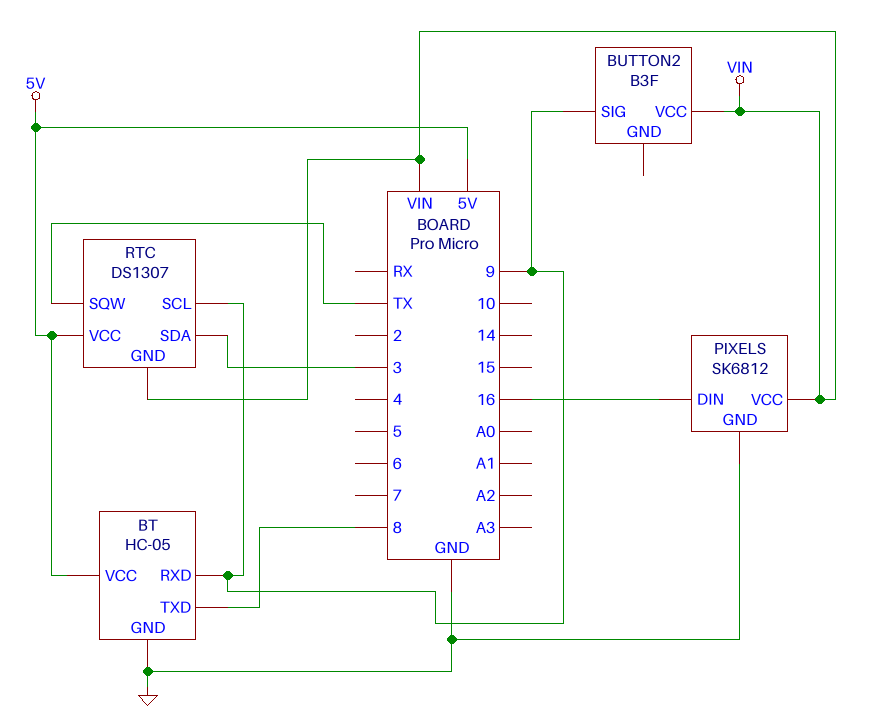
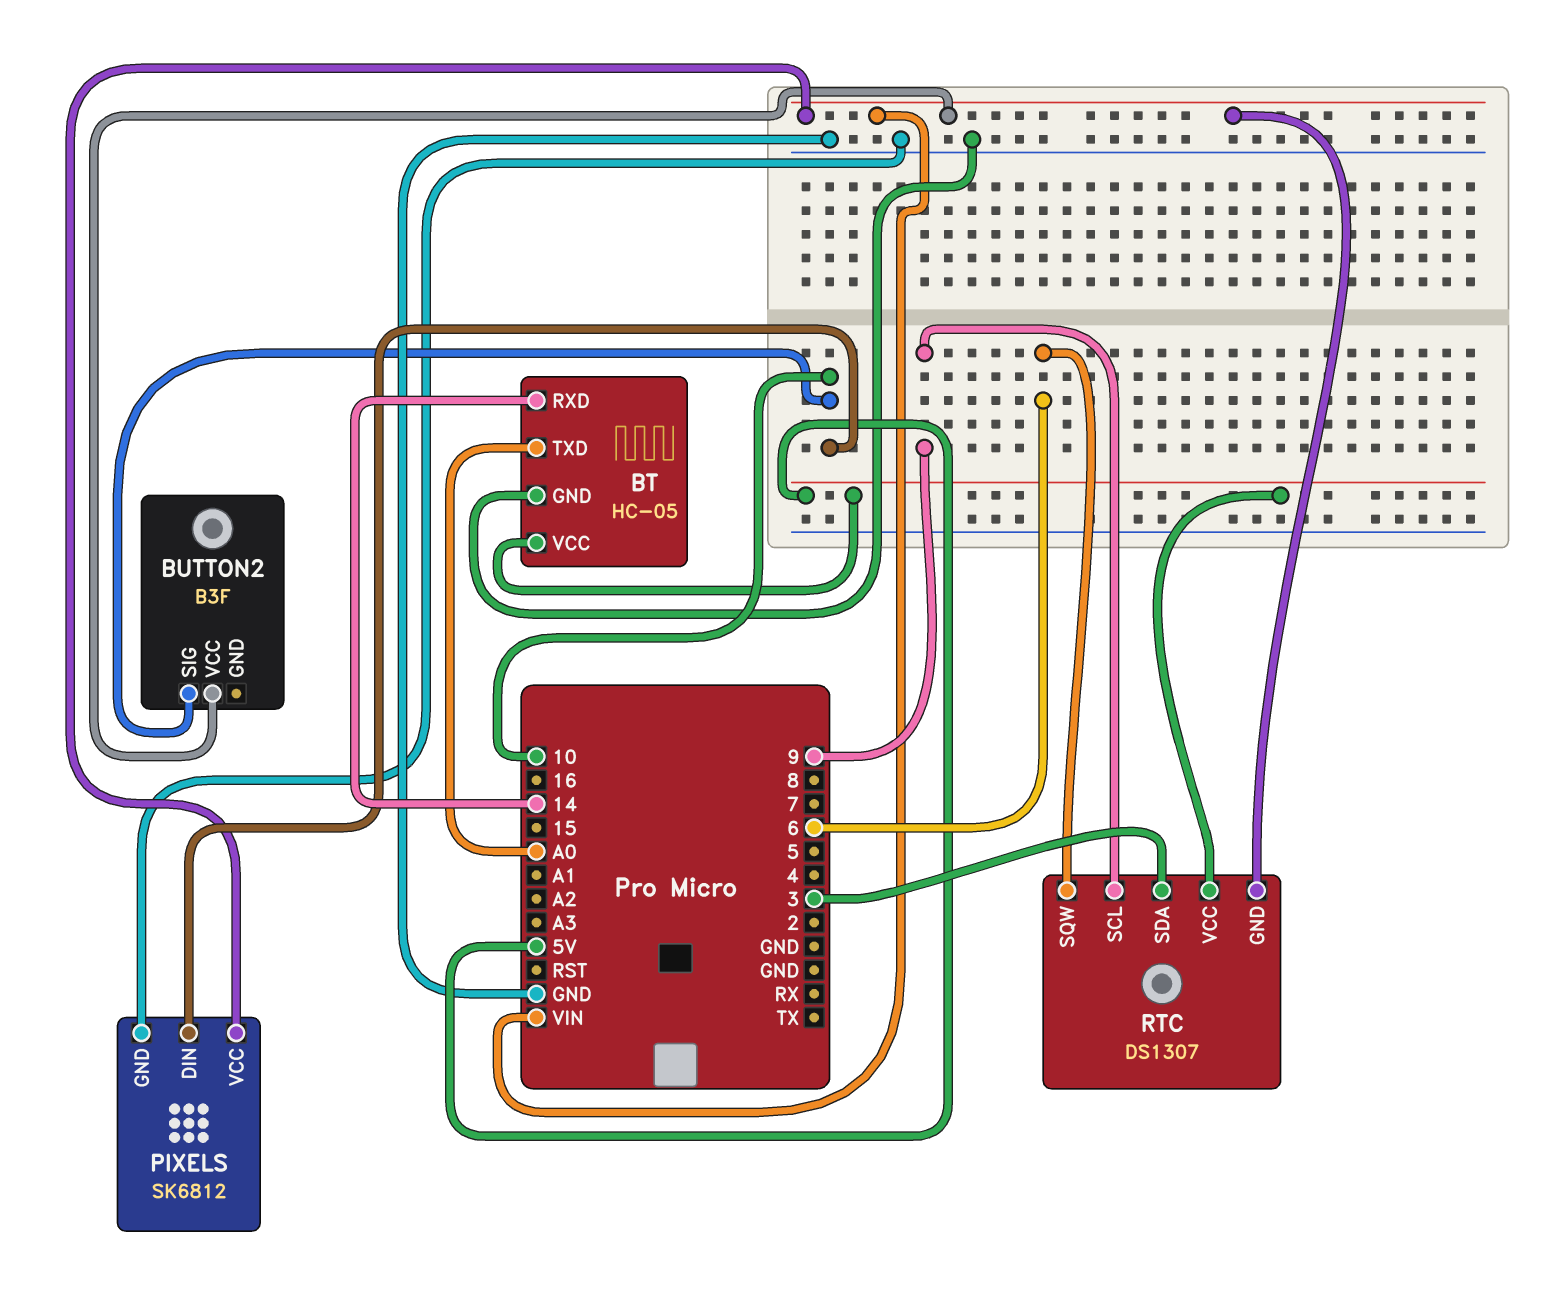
BT pin RXD: 9 -> 14
BT pin TXD: 8 -> A0
BUTTON2 pin SIG: 9 -> 10
PIXELS pin DIN: 16 -> 10
RTC pin SQW: TX -> 6

